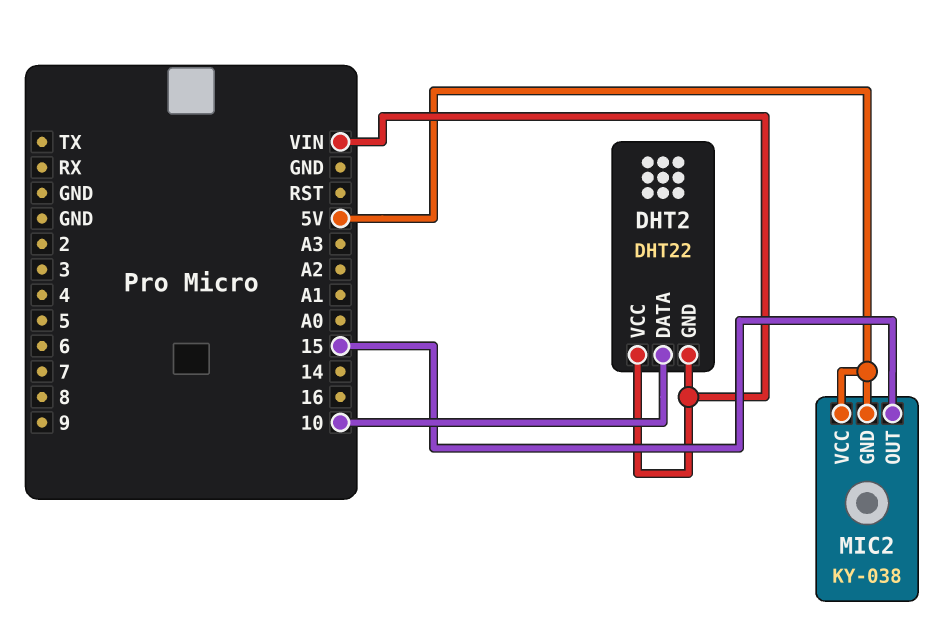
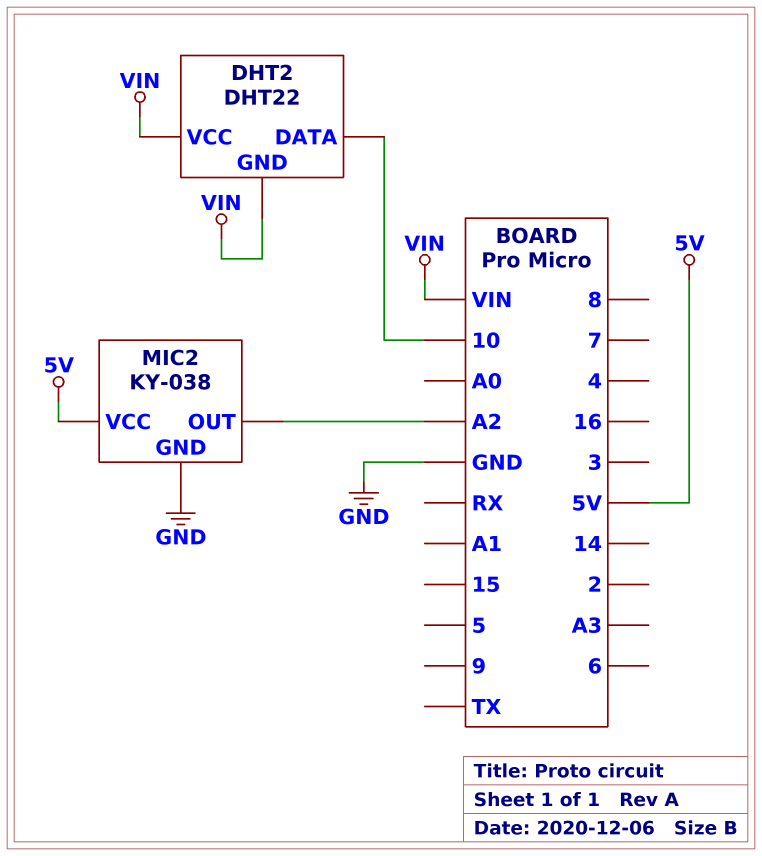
MIC2 pin GND: 5V -> GND
MIC2 pin OUT: 15 -> A2

